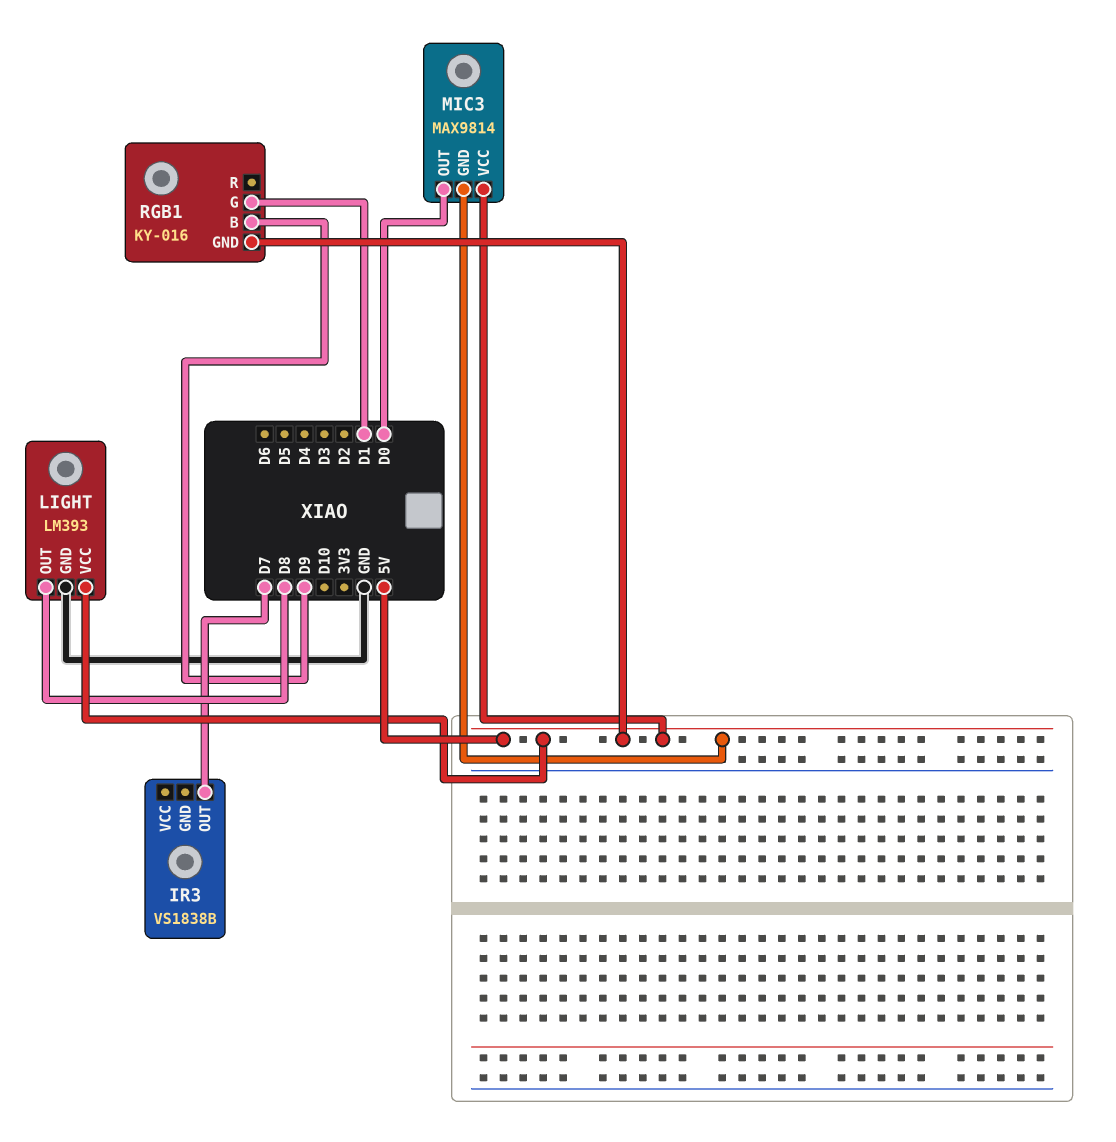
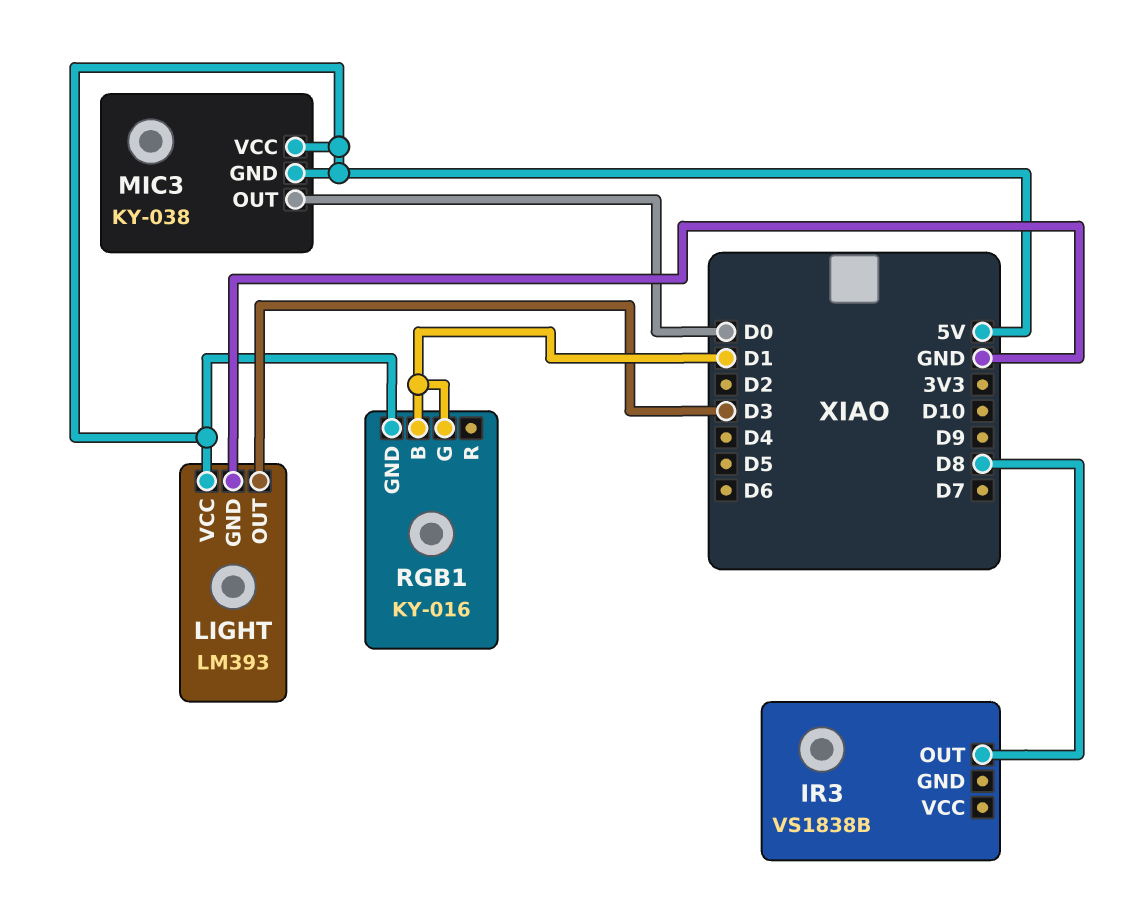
IR3 pin OUT: D7 -> D8
LIGHT pin OUT: D8 -> D3
MIC3: MAX9814 -> KY-038
RGB1 pin B: D9 -> D1

